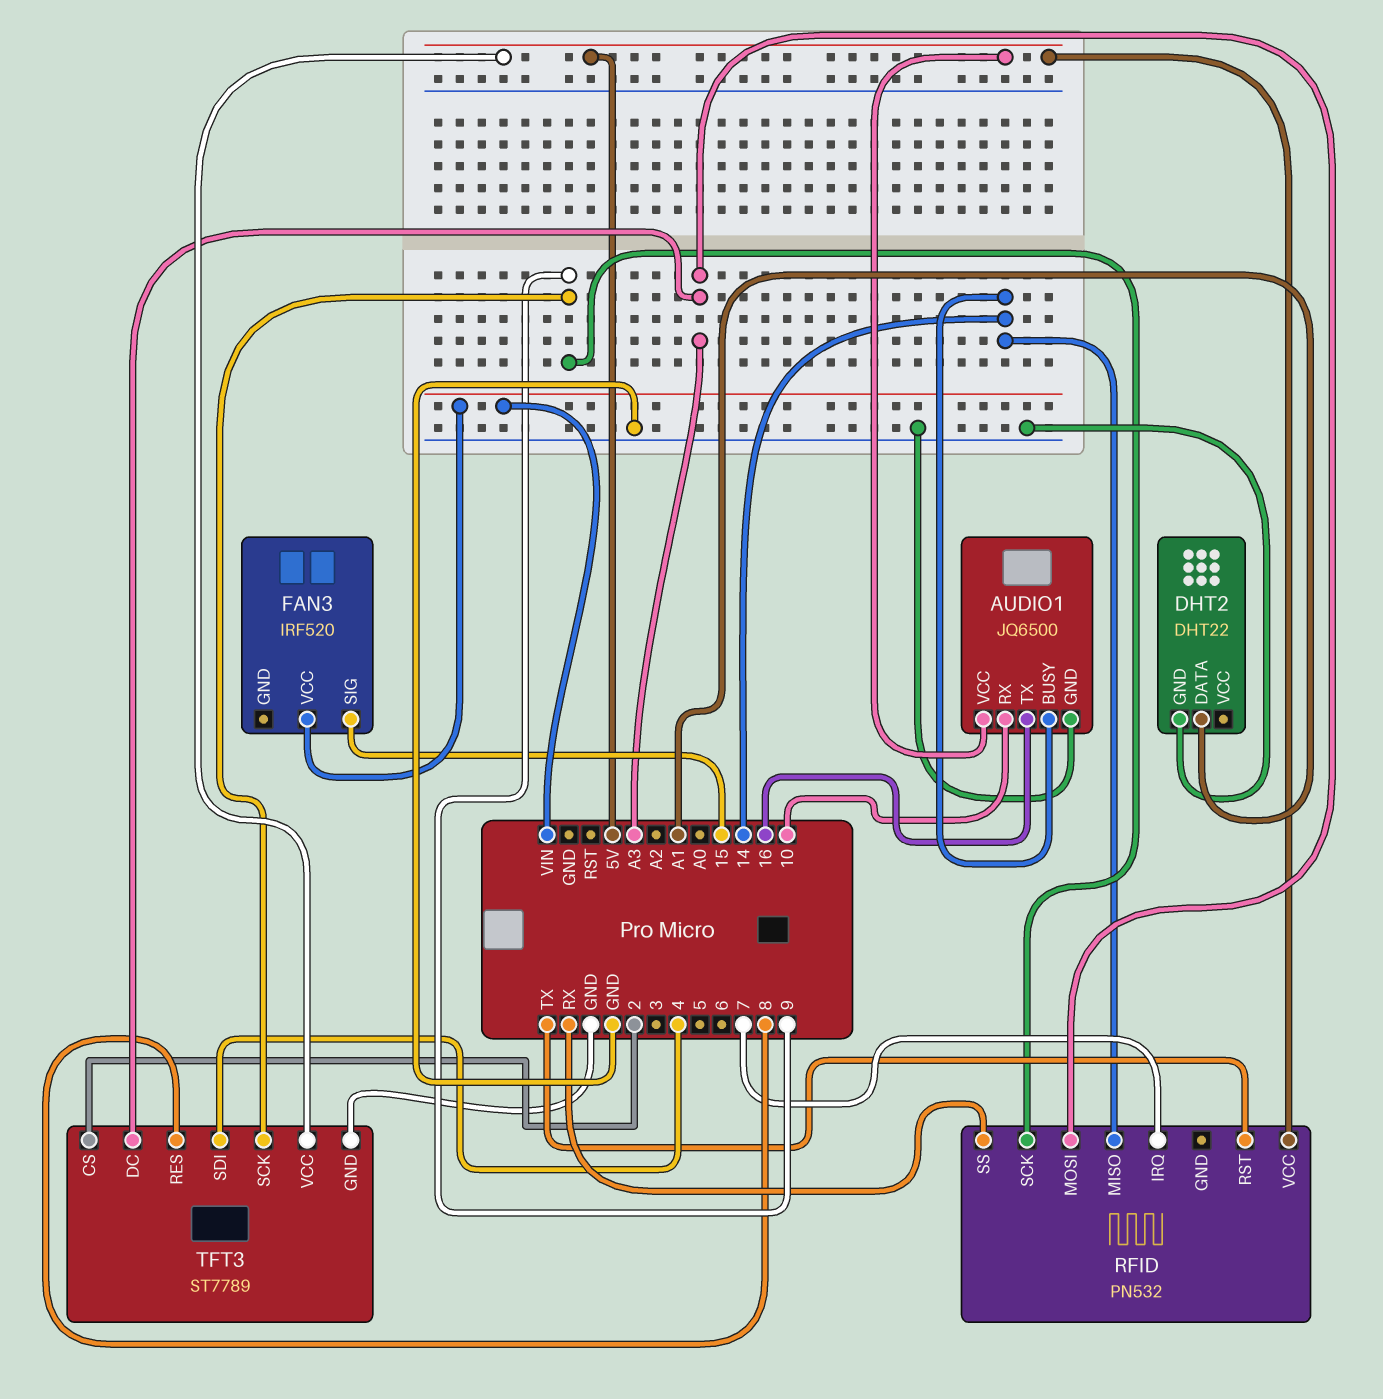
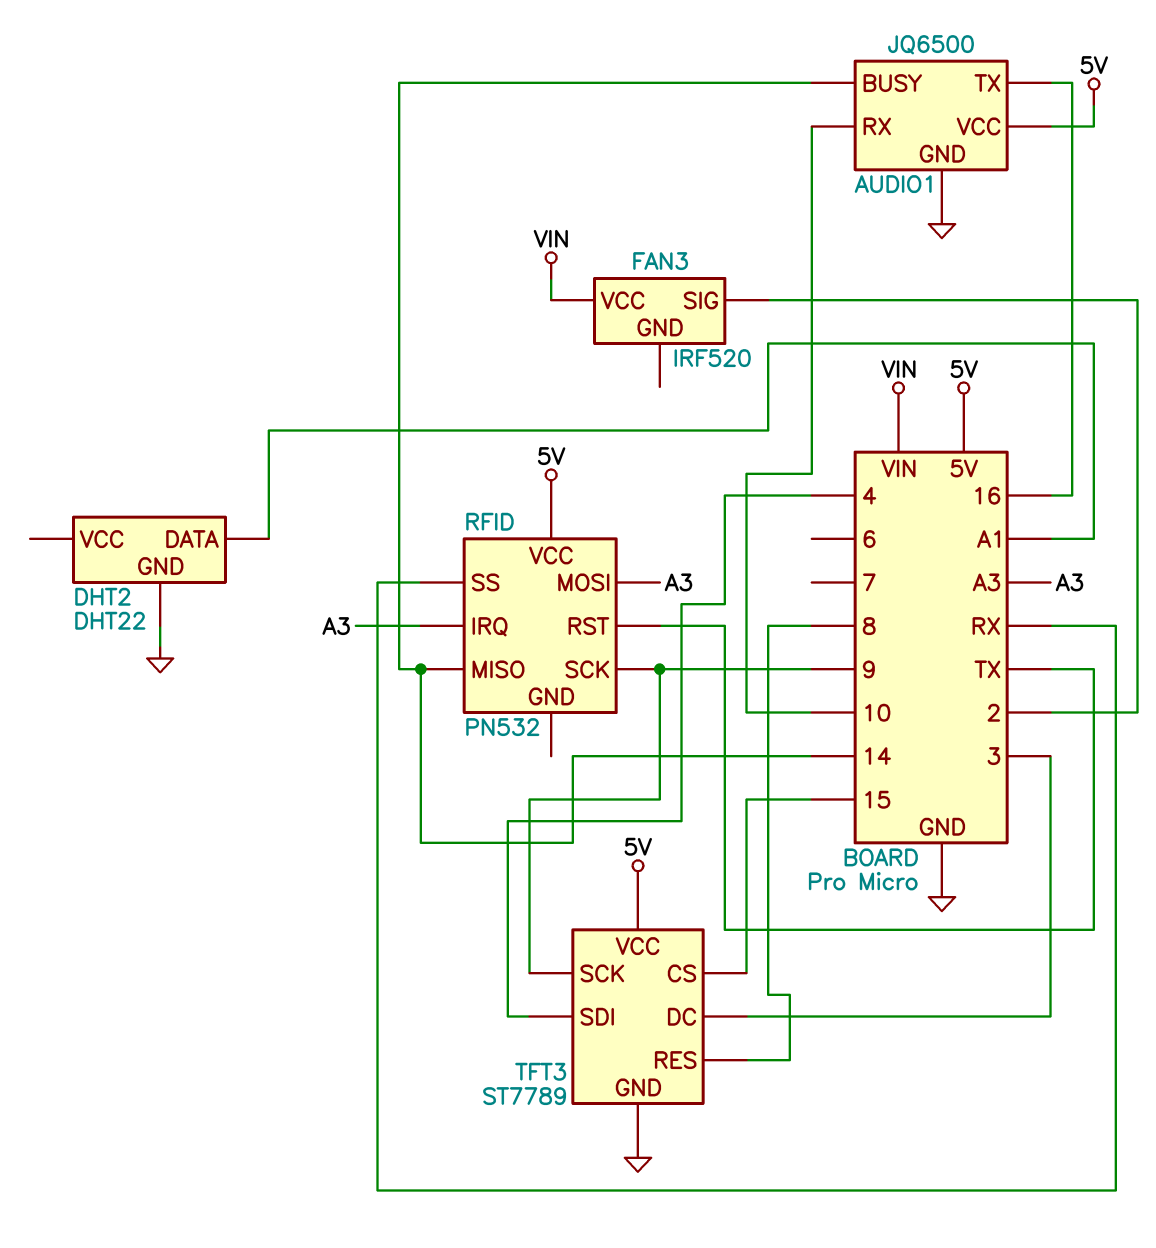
FAN3 pin SIG: 15 -> 2
RFID pin IRQ: 7 -> A3
TFT3 pin CS: 2 -> 15
TFT3 pin DC: A3 -> 3

